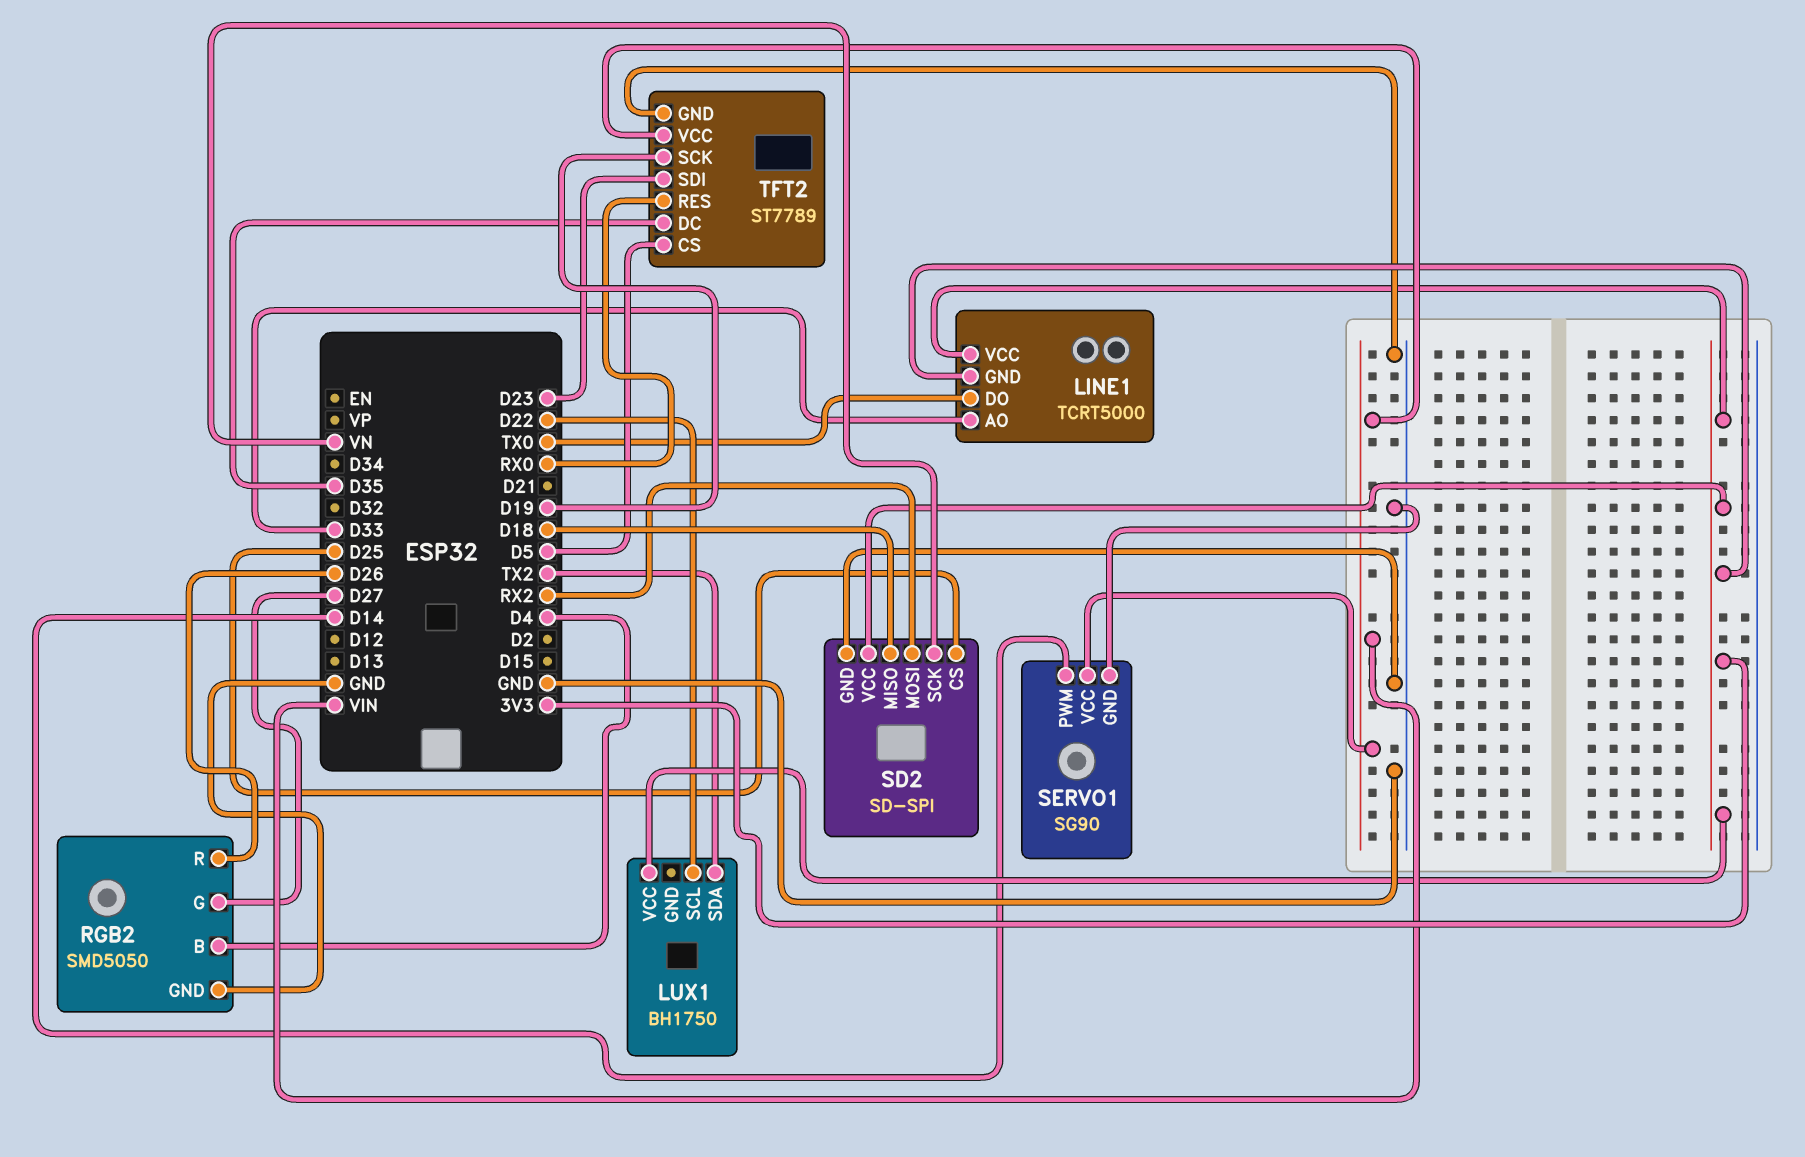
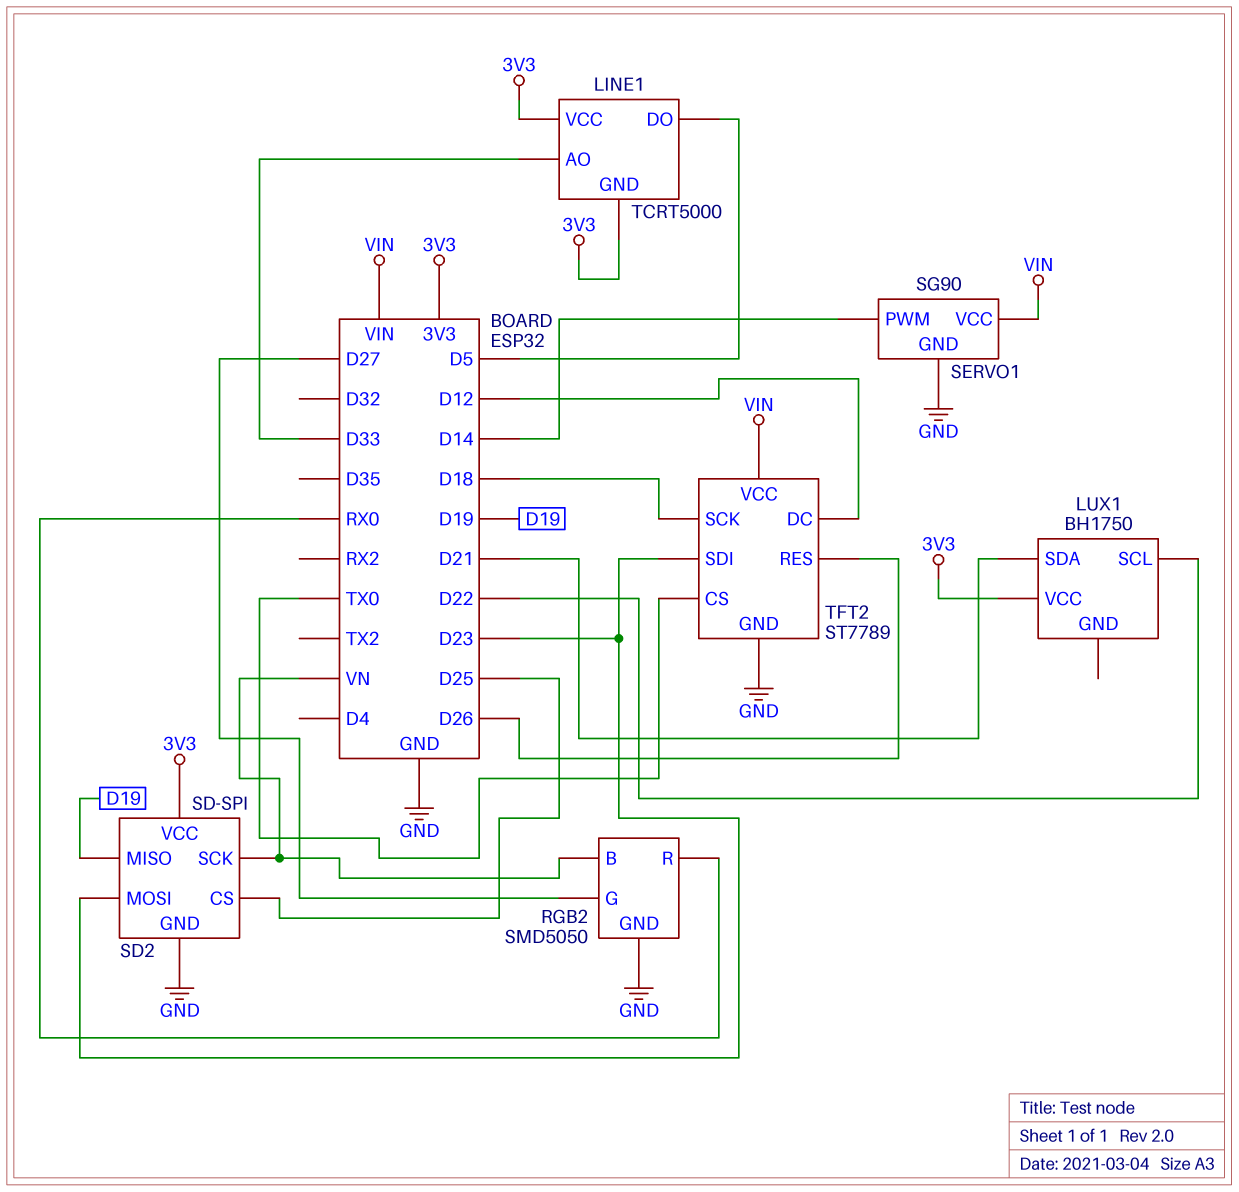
LINE1 pin DO: TX0 -> D5
LUX1 pin SDA: TX2 -> D21
RGB2 pin B: D4 -> VN
RGB2 pin R: D26 -> RX0
SD2 pin MISO: D18 -> D19
SD2 pin MOSI: RX2 -> D23
TFT2 pin CS: D5 -> TX0
TFT2 pin DC: D35 -> D12
TFT2 pin RES: RX0 -> D26
TFT2 pin SCK: D19 -> D18

